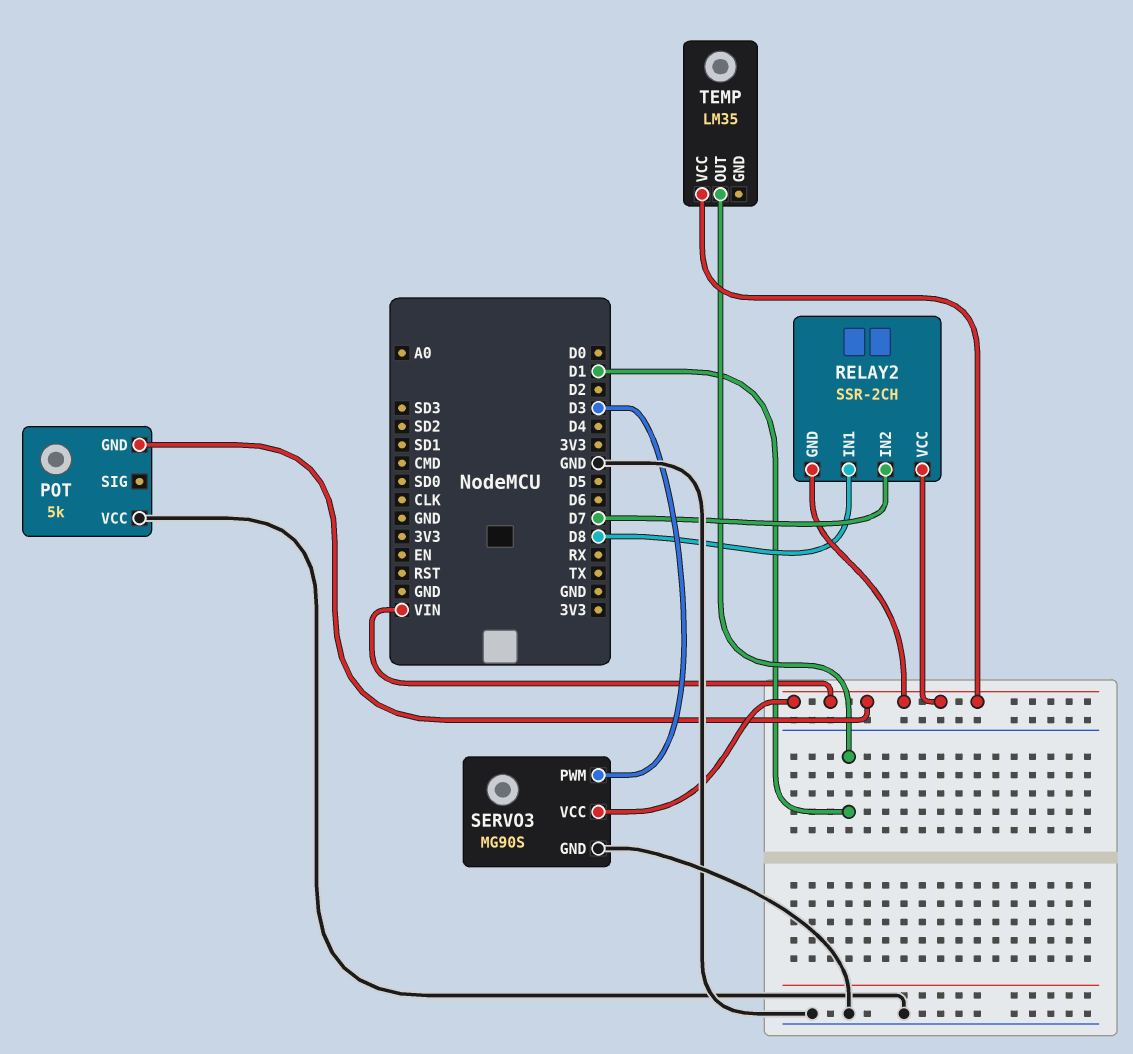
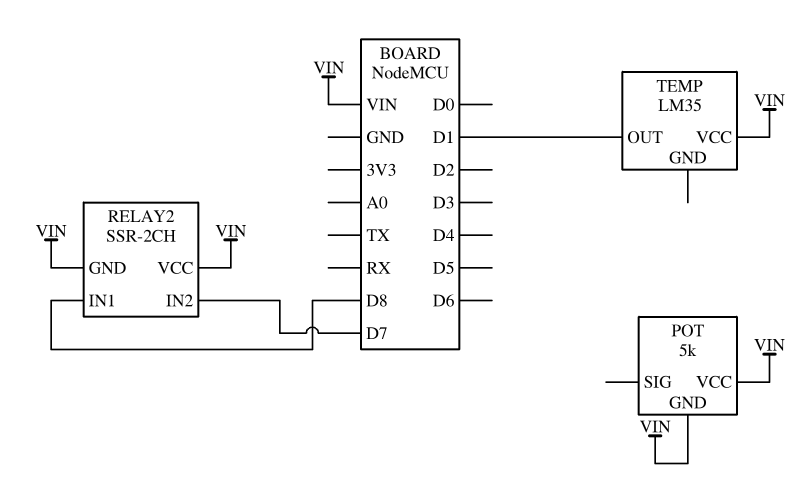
POT pin VCC: GND -> VIN
SERVO3: MG90S -> none
SERVO3 pin GND: GND -> none
SERVO3 pin PWM: D3 -> none
SERVO3 pin VCC: VIN -> none

